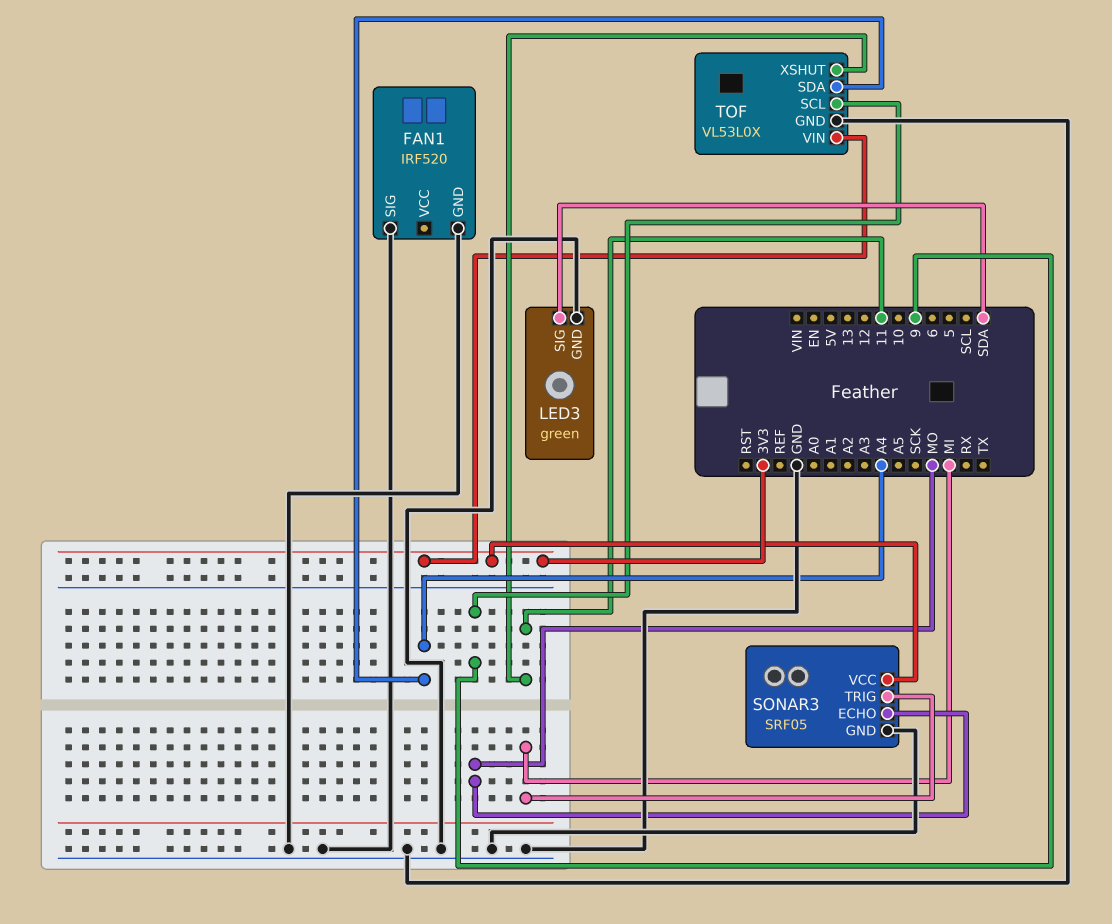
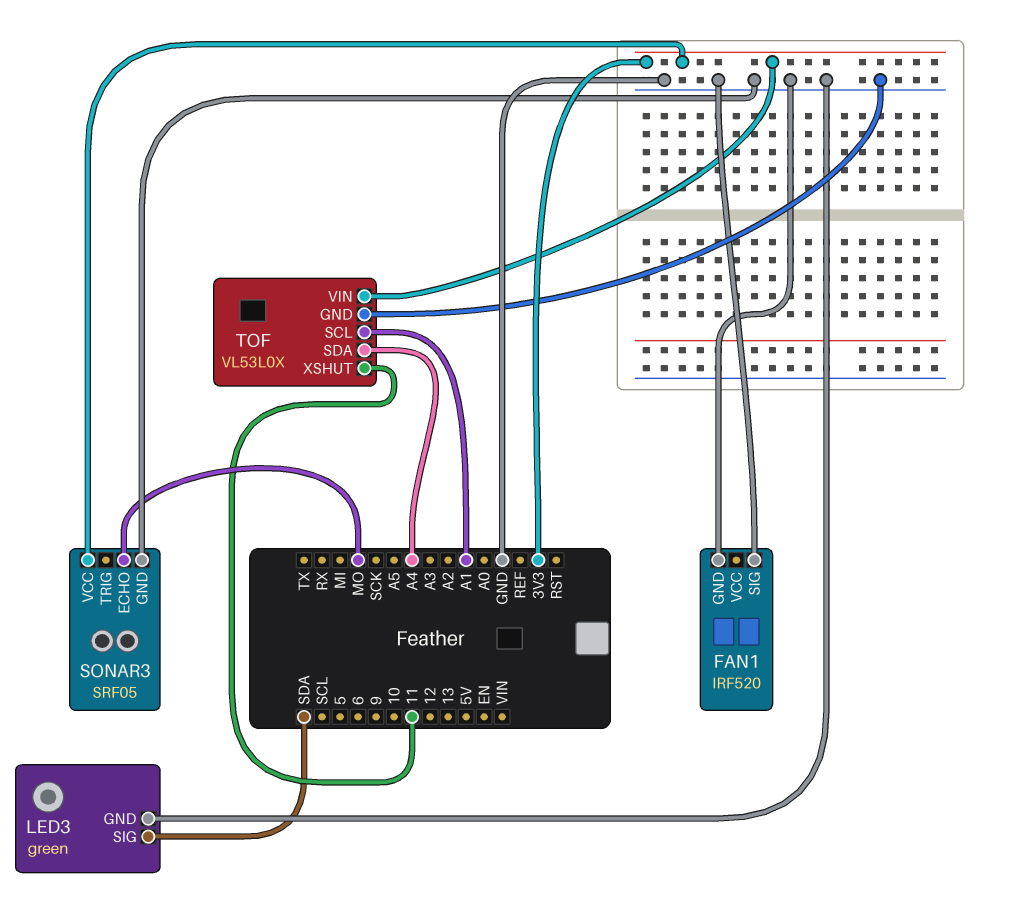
SONAR3 pin TRIG: MI -> none
TOF pin SCL: 9 -> A1

